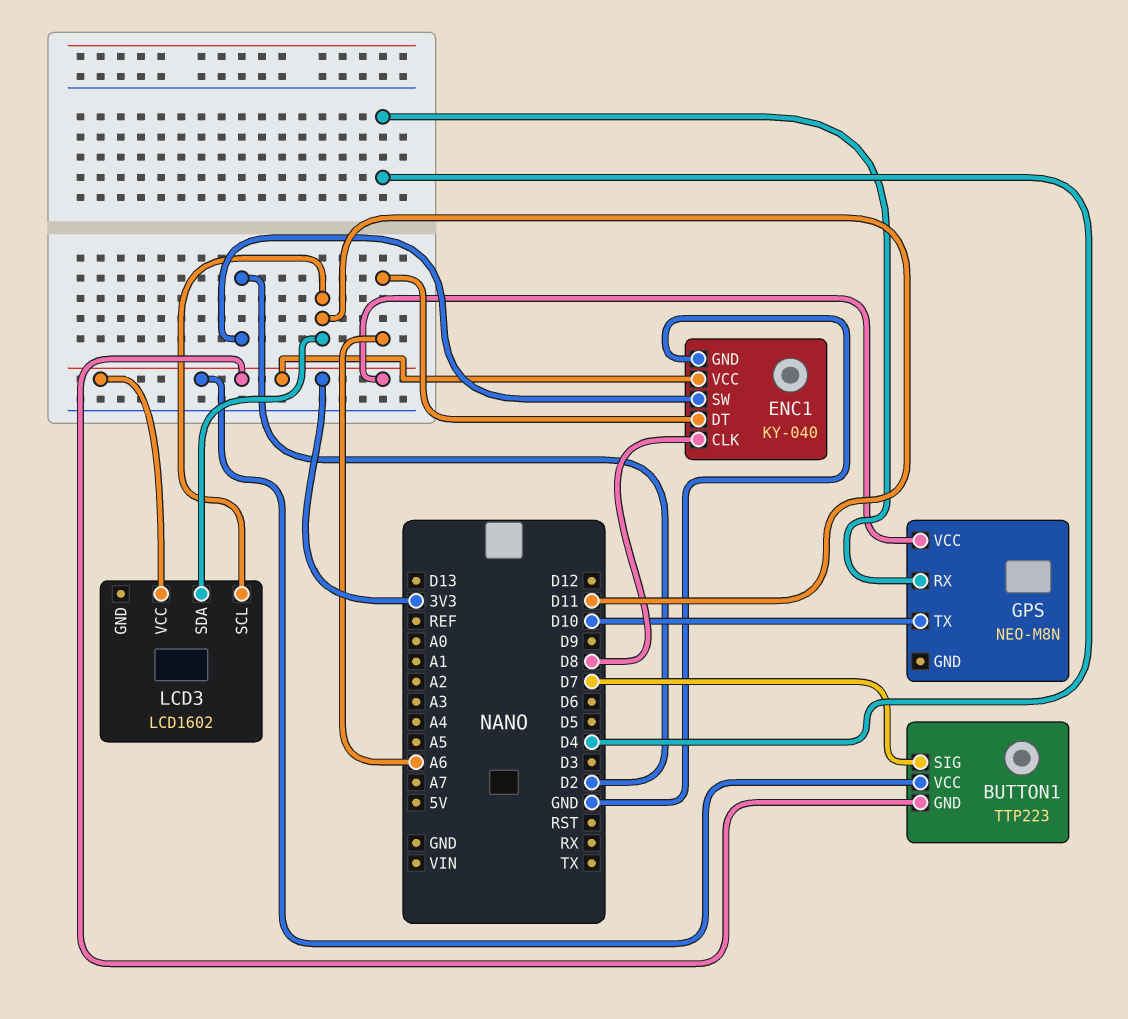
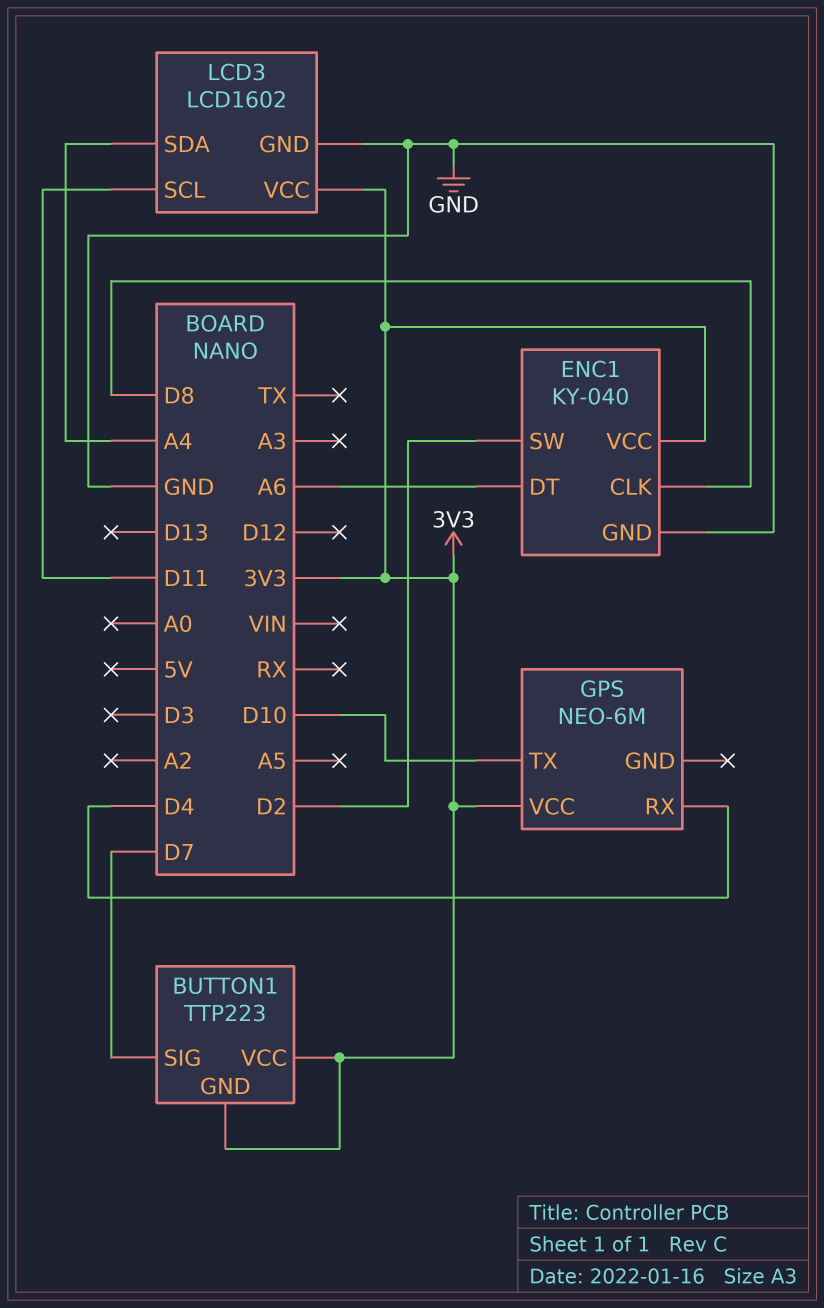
GPS: NEO-M8N -> NEO-6M
LCD3 pin GND: none -> GND
LCD3 pin SDA: D11 -> A4

